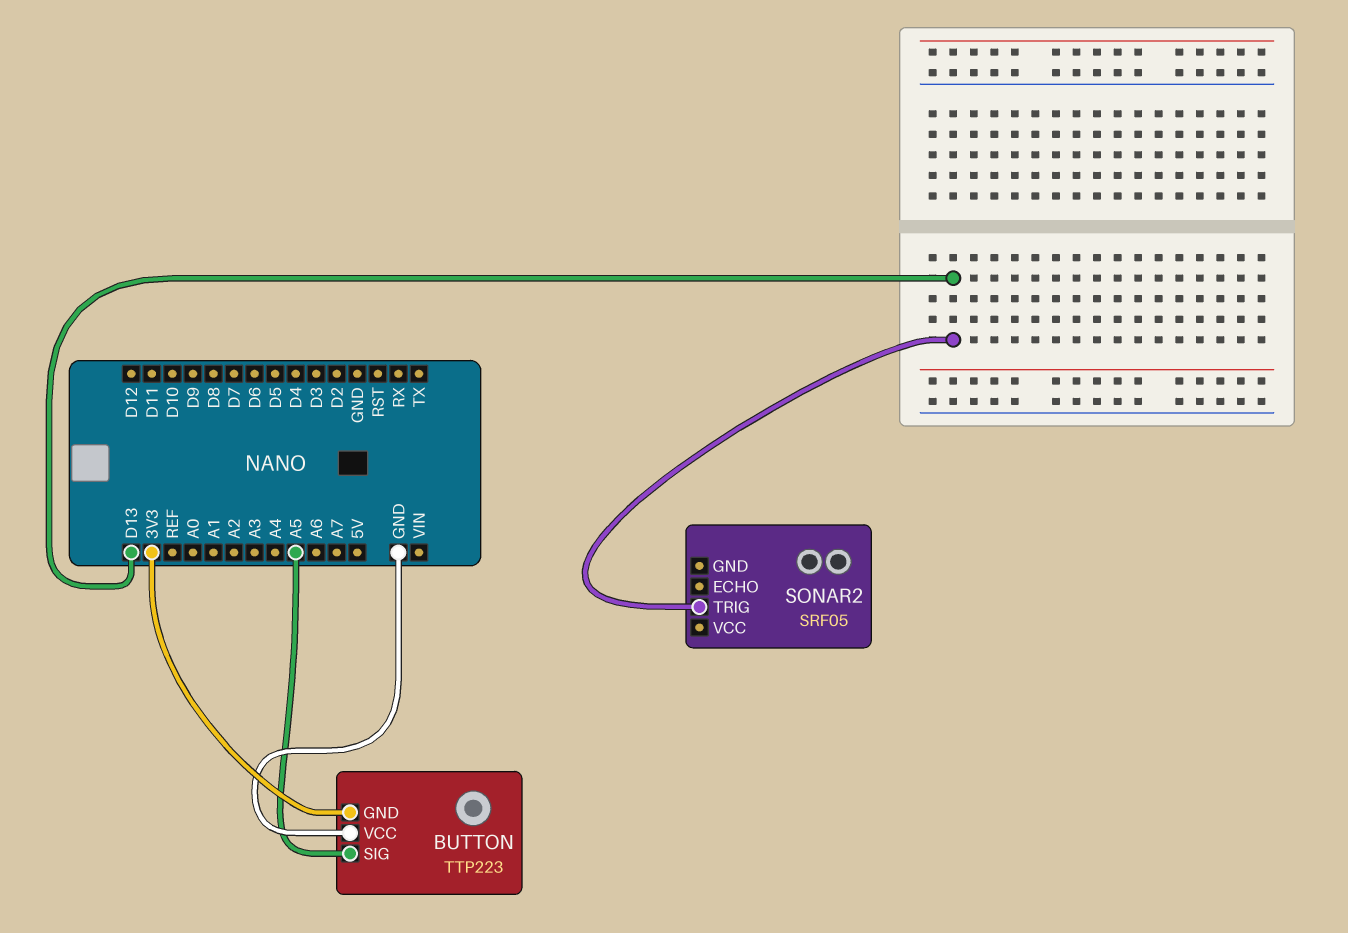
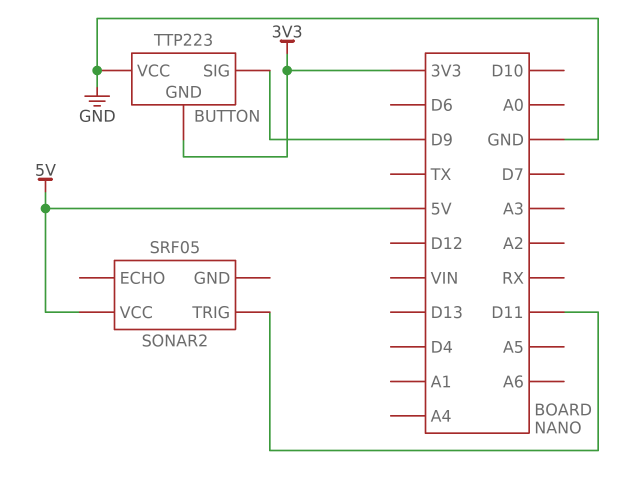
BUTTON pin SIG: A5 -> D9
SONAR2 pin TRIG: D13 -> D11
SONAR2 pin VCC: none -> 5V

